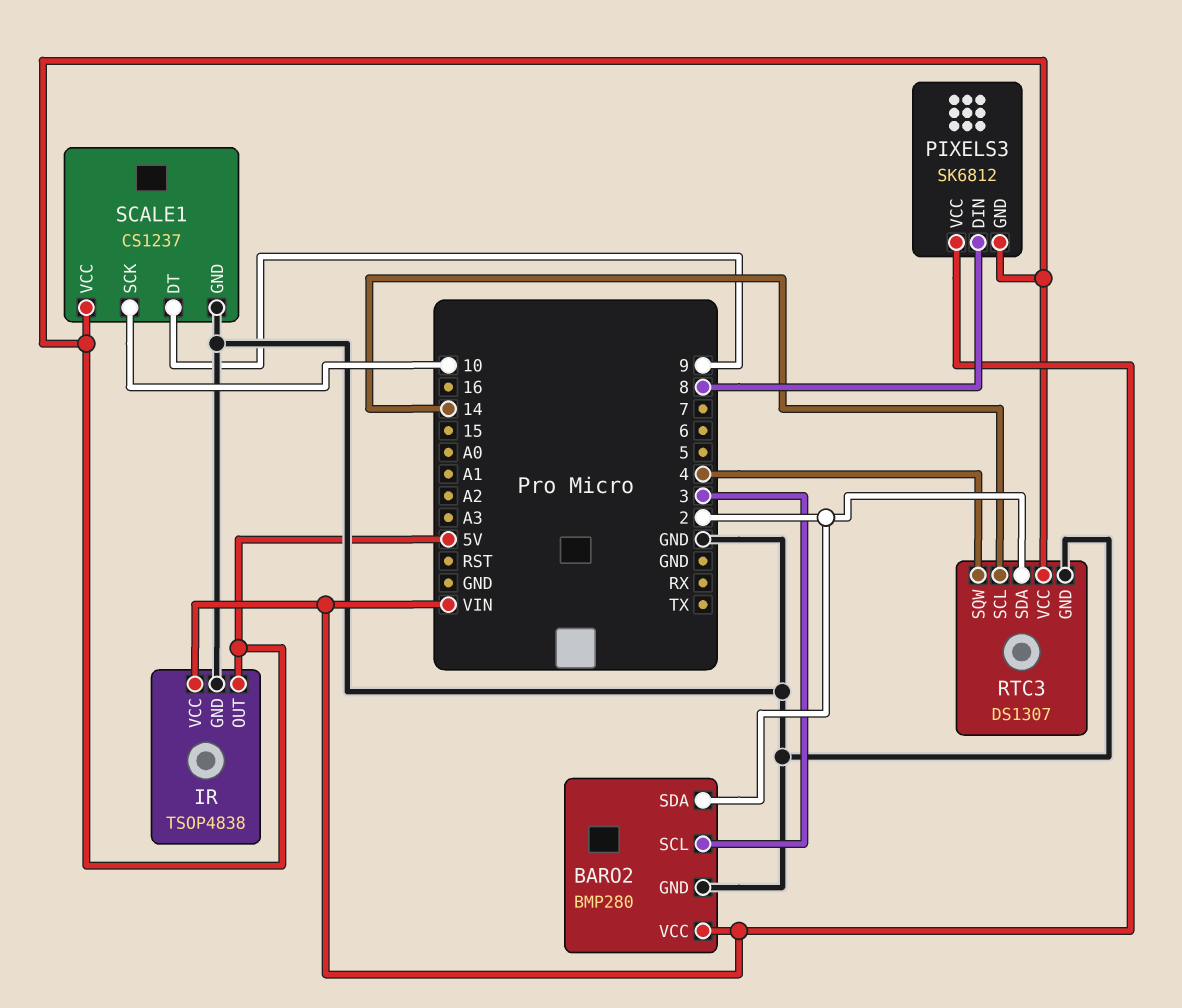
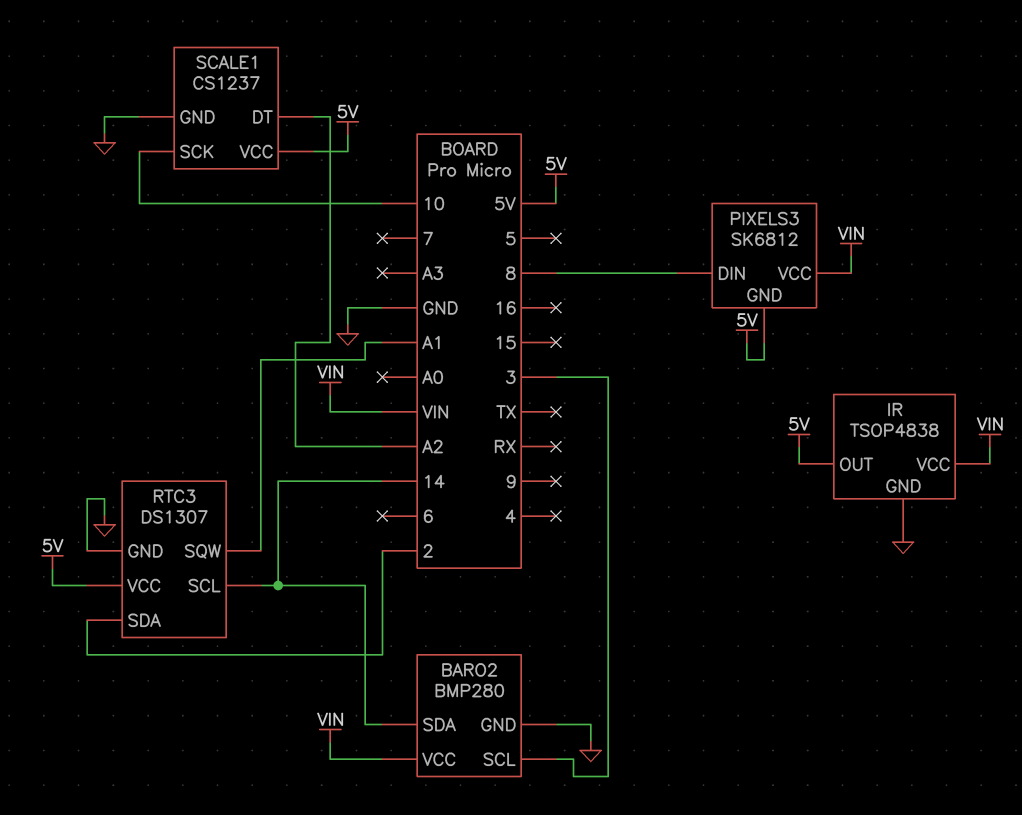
BARO2 pin SDA: 2 -> 14
RTC3 pin SQW: 4 -> A1
SCALE1 pin DT: 9 -> A2

